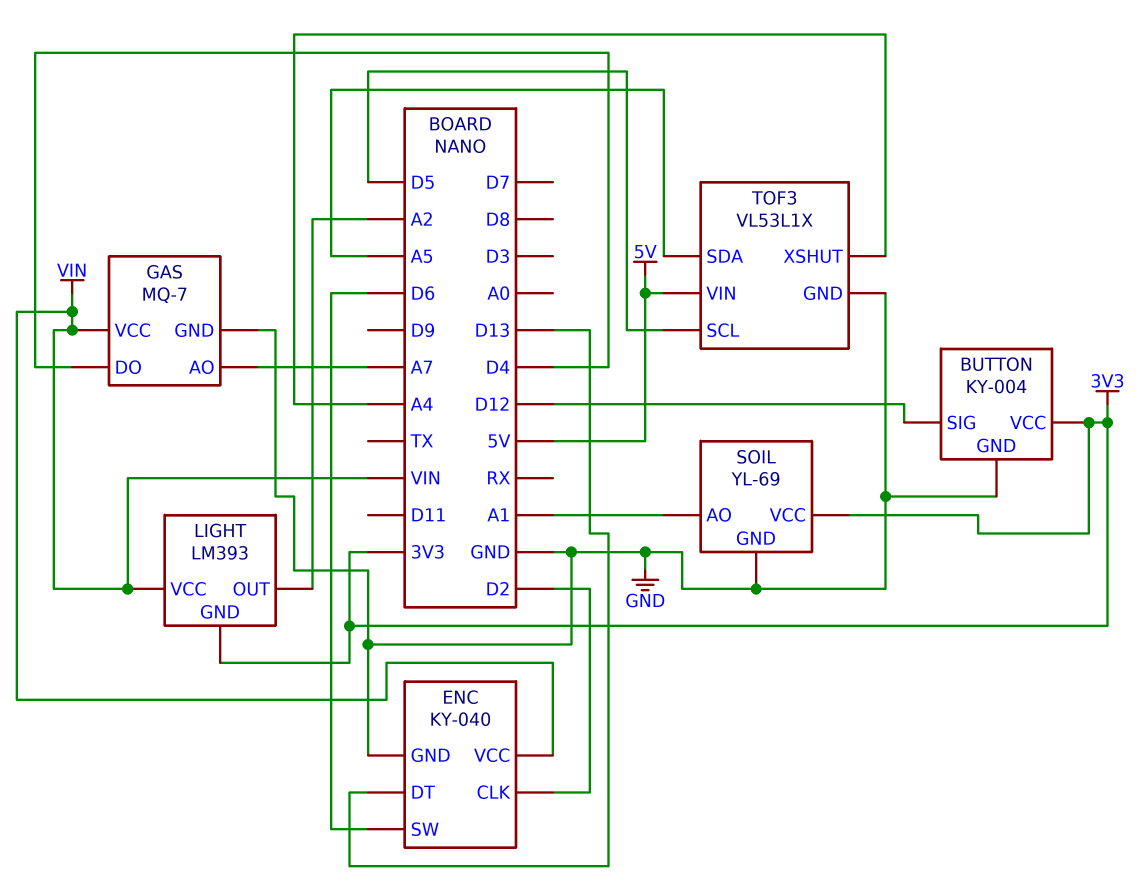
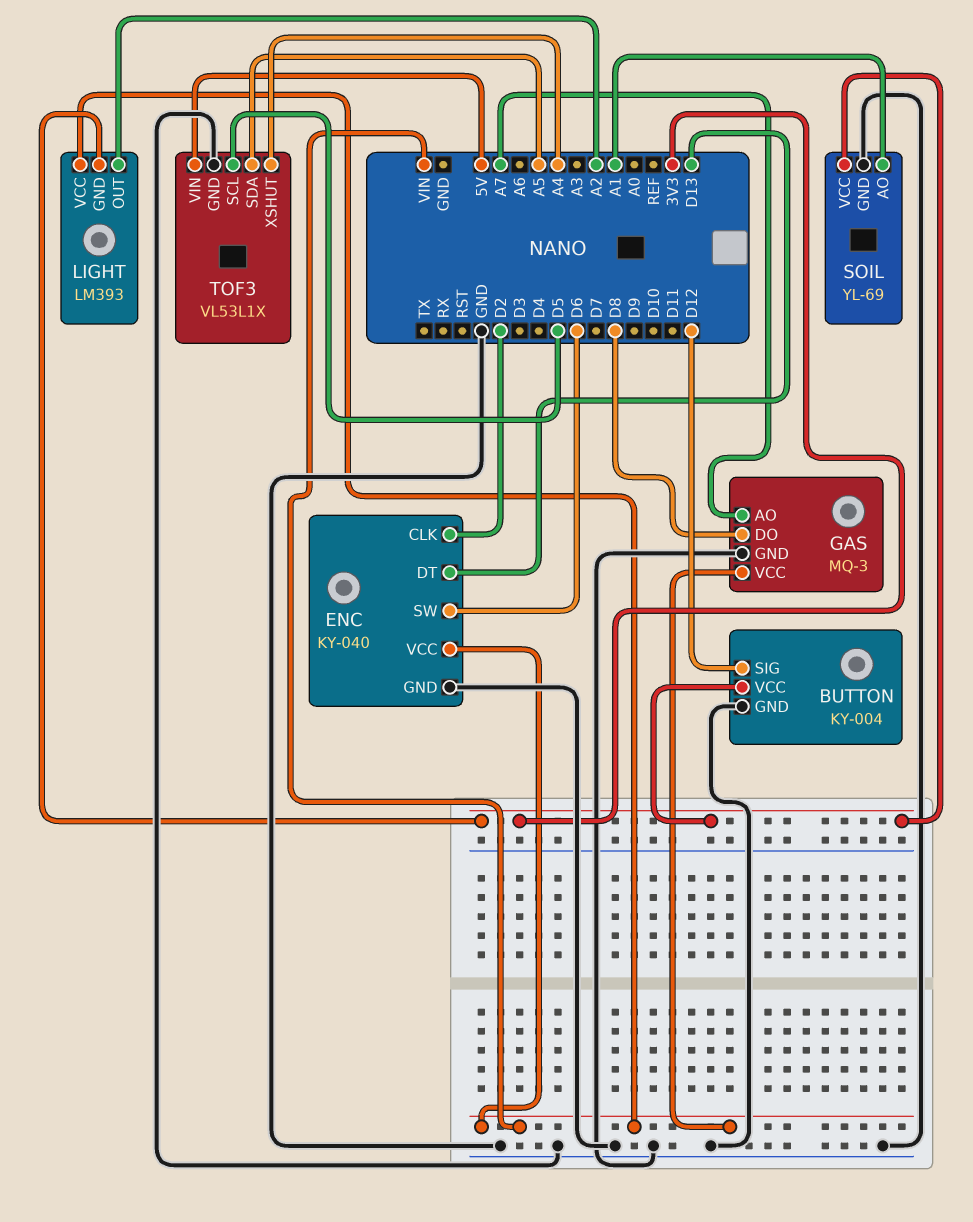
GAS: MQ-7 -> MQ-3
GAS pin DO: D4 -> D8

